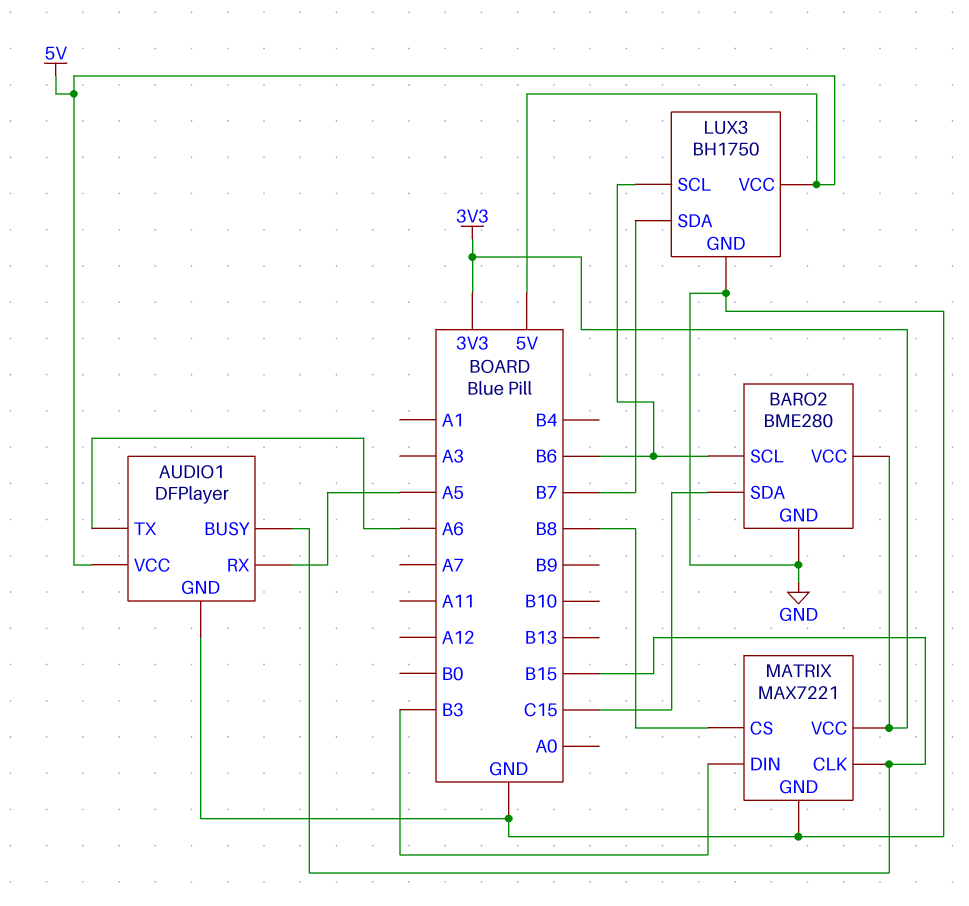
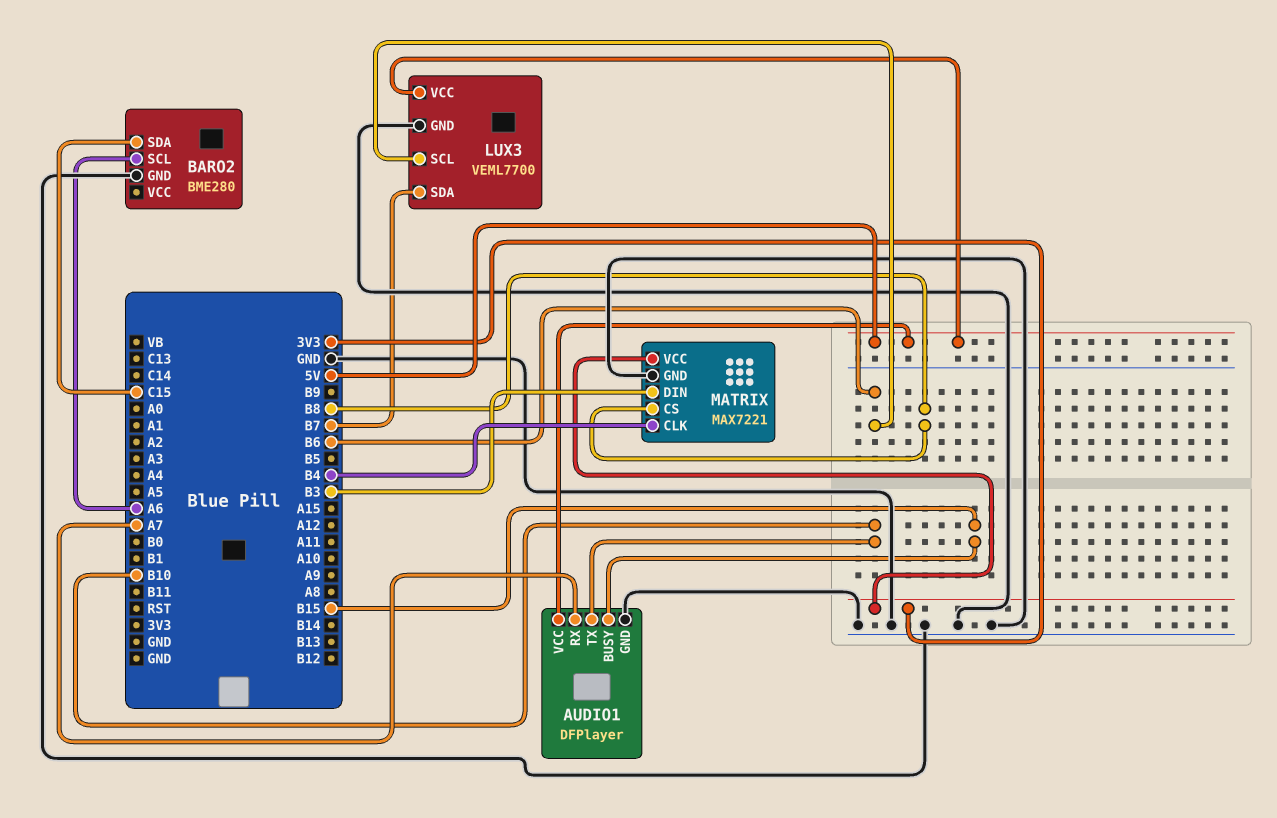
AUDIO1 pin RX: A5 -> A7
AUDIO1 pin TX: A6 -> B10
BARO2 pin SCL: B6 -> A6
BARO2 pin VCC: 3V3 -> none
LUX3: BH1750 -> VEML7700
MATRIX pin CLK: B15 -> B4

